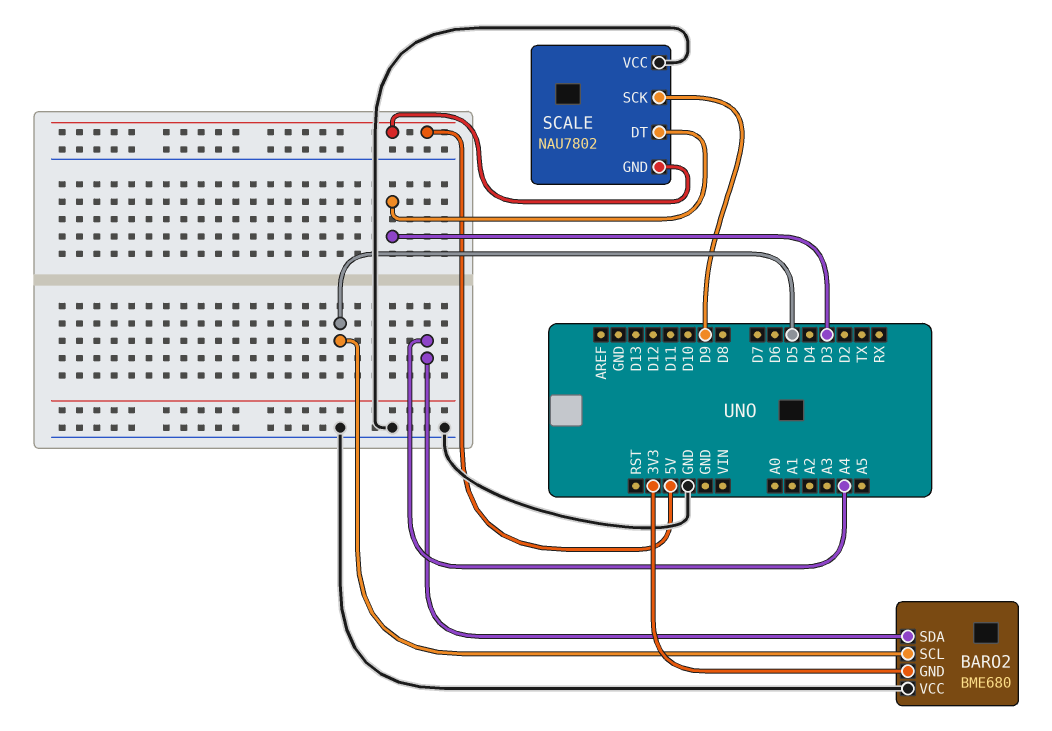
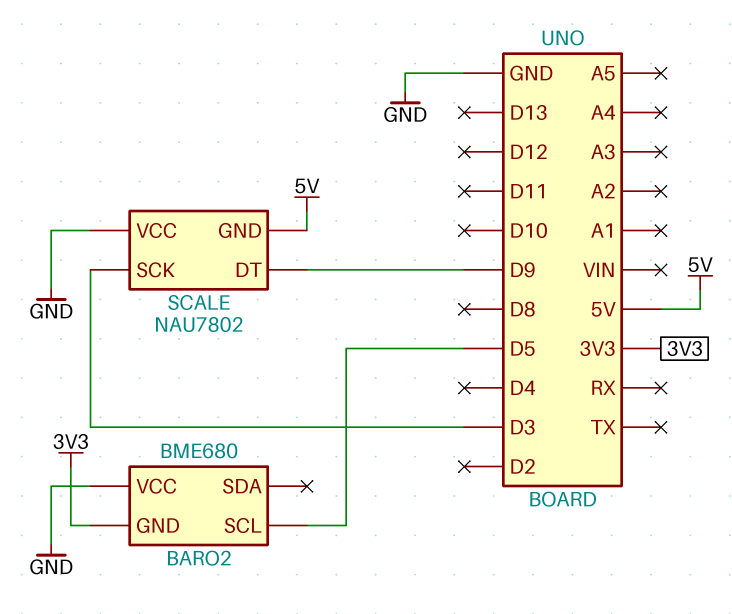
BARO2 pin SDA: A4 -> none
SCALE pin DT: D3 -> D9
SCALE pin SCK: D9 -> D3

